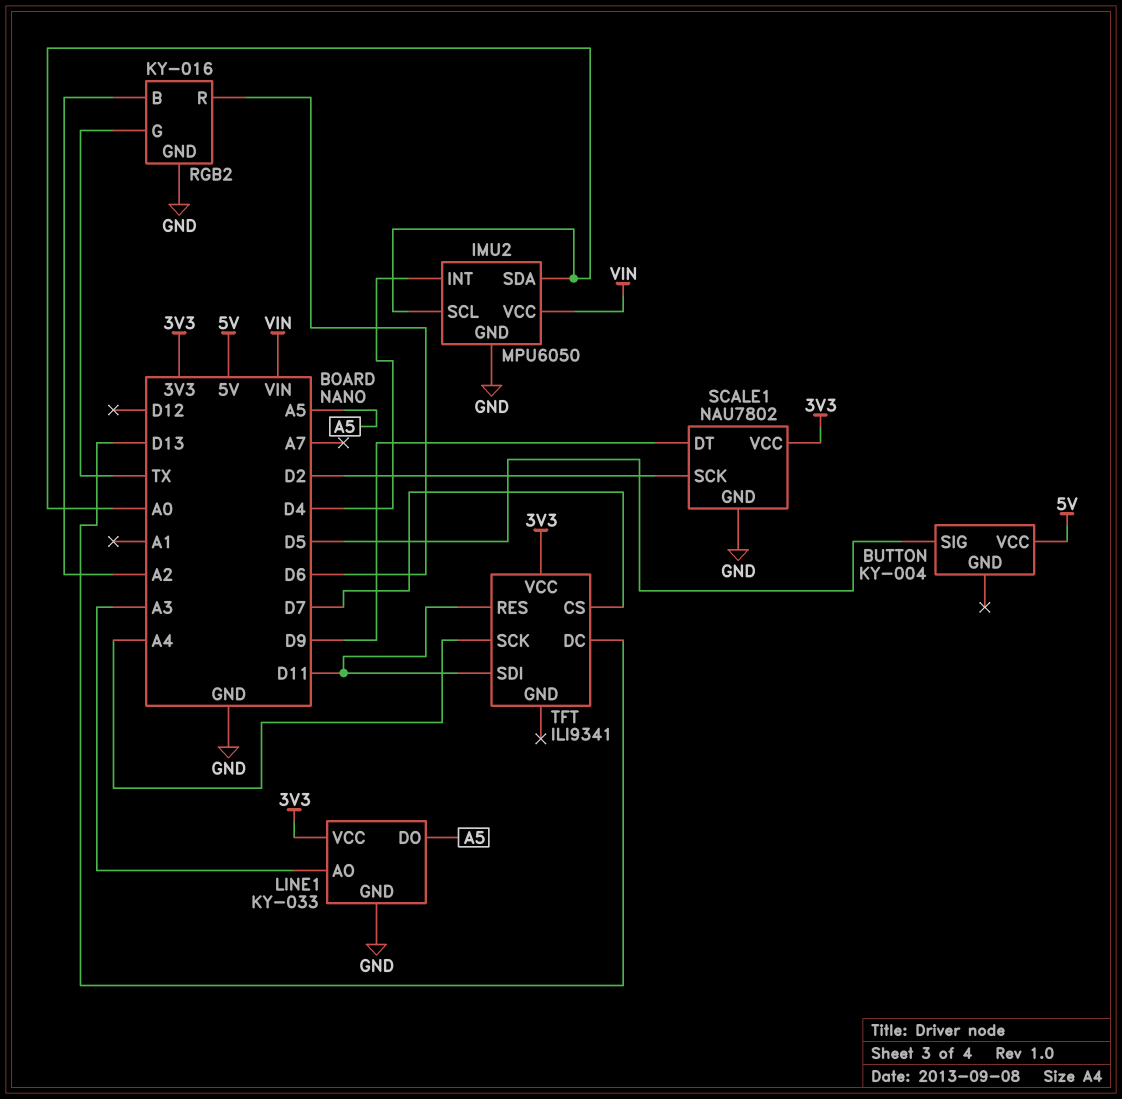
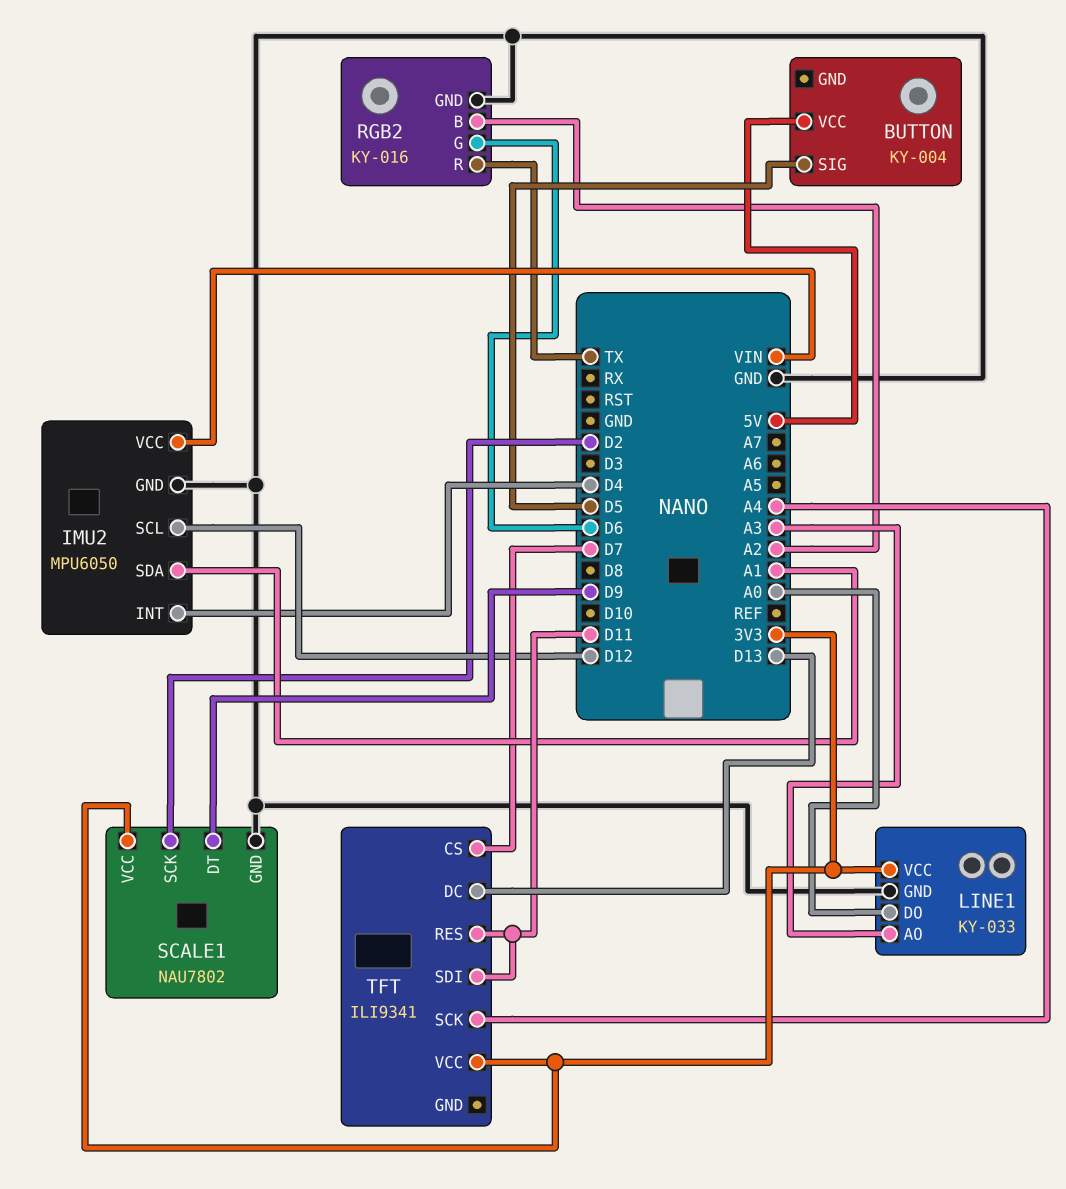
IMU2 pin SCL: A0 -> D12
IMU2 pin SDA: A0 -> A1
LINE1 pin DO: A5 -> A0
RGB2 pin G: TX -> D6
RGB2 pin R: D6 -> TX

